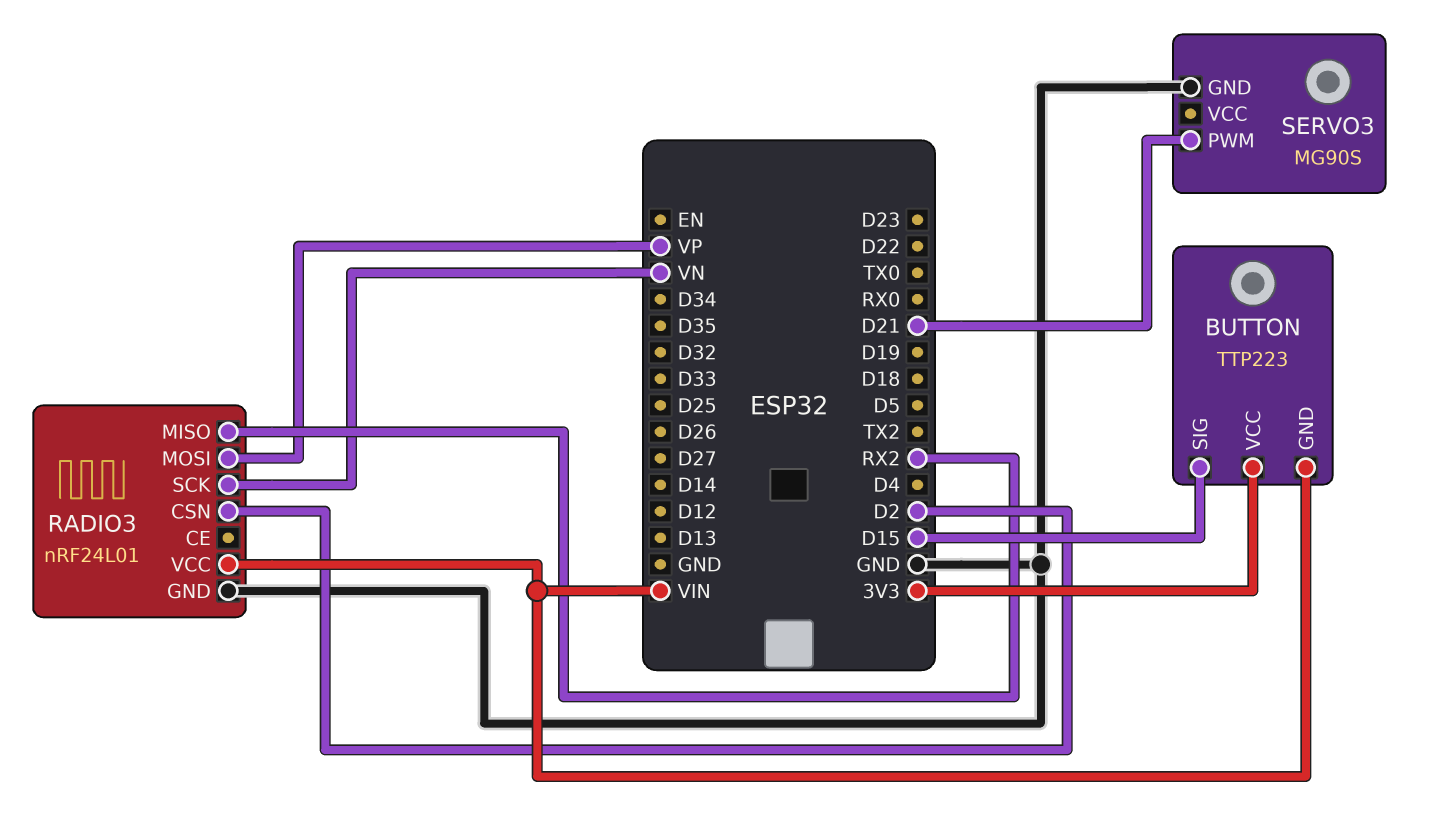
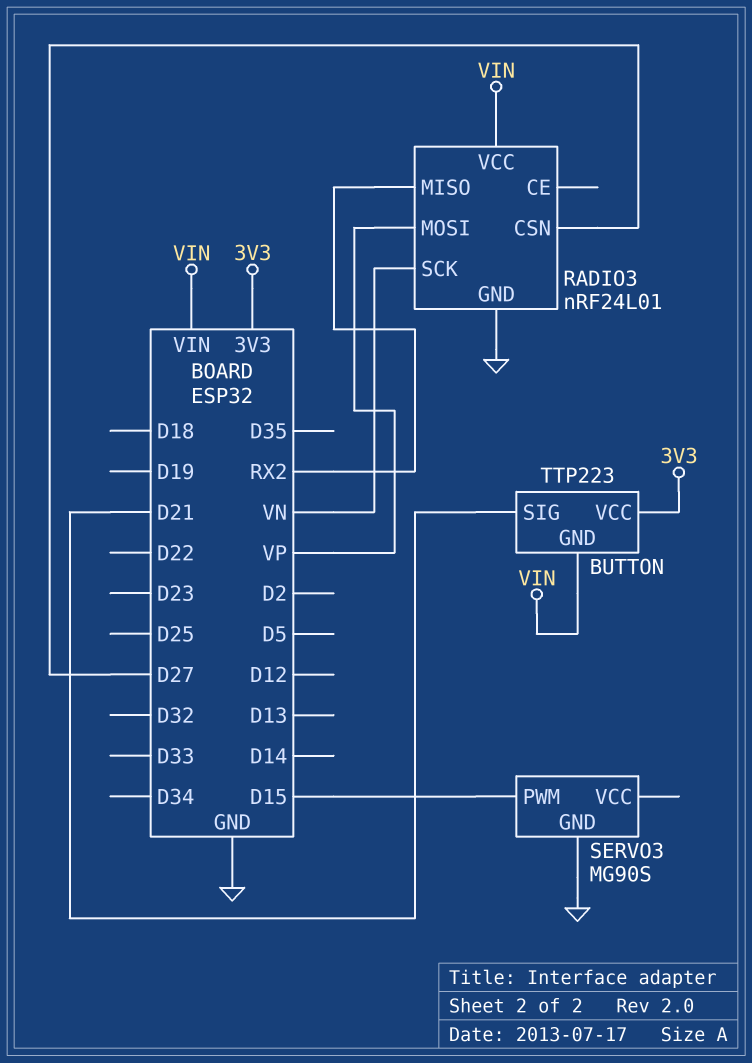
BUTTON pin SIG: D15 -> D21
RADIO3 pin CSN: D2 -> D27
SERVO3 pin PWM: D21 -> D15

